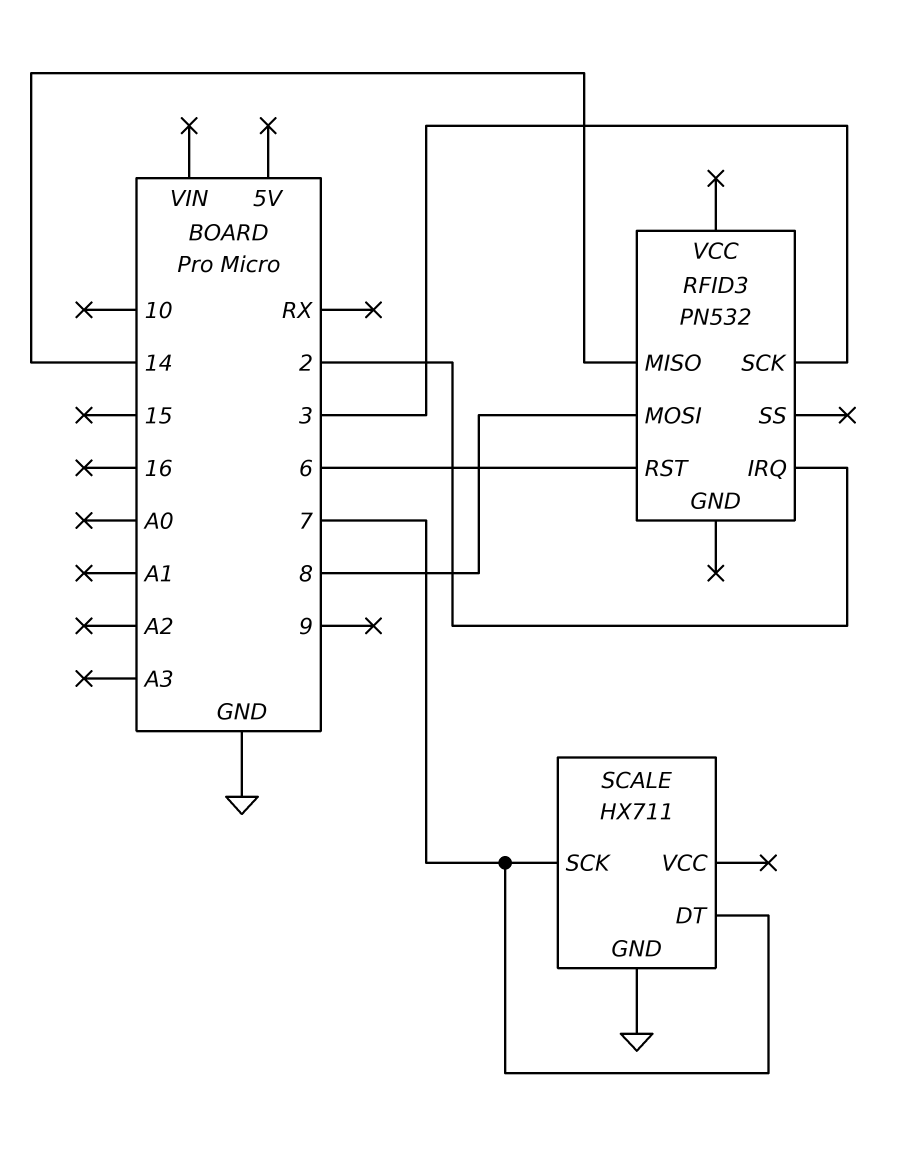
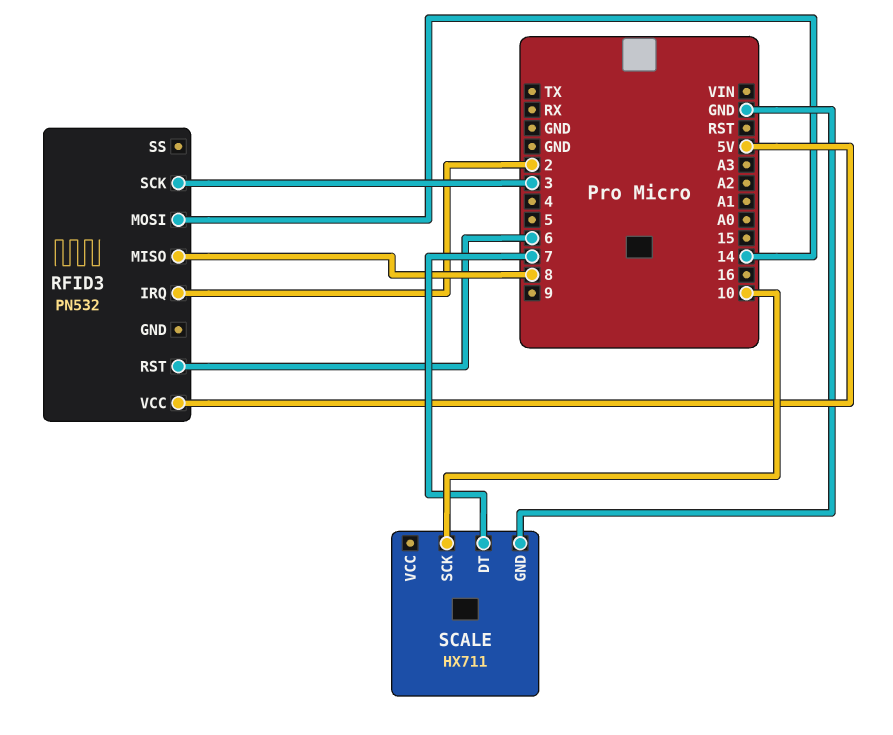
RFID3 pin MISO: 14 -> 8
RFID3 pin MOSI: 8 -> 14
RFID3 pin VCC: none -> 5V
SCALE pin SCK: 7 -> 10

